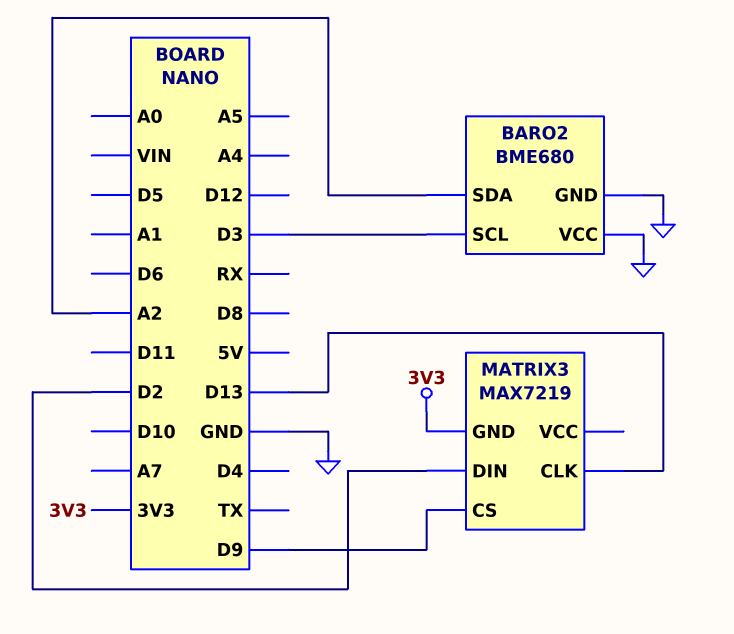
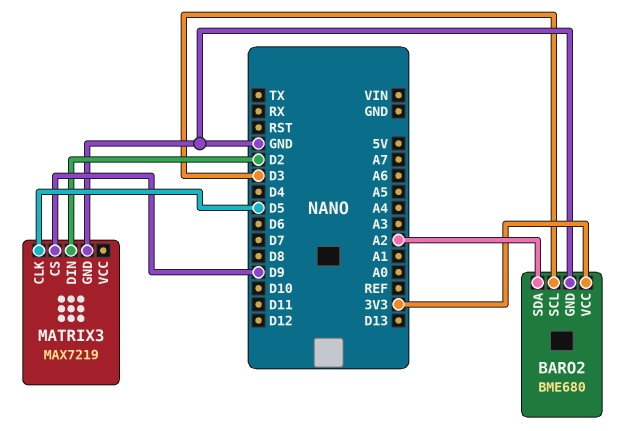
BARO2 pin VCC: GND -> 3V3
MATRIX3 pin CLK: D13 -> D5
MATRIX3 pin GND: 3V3 -> GND

